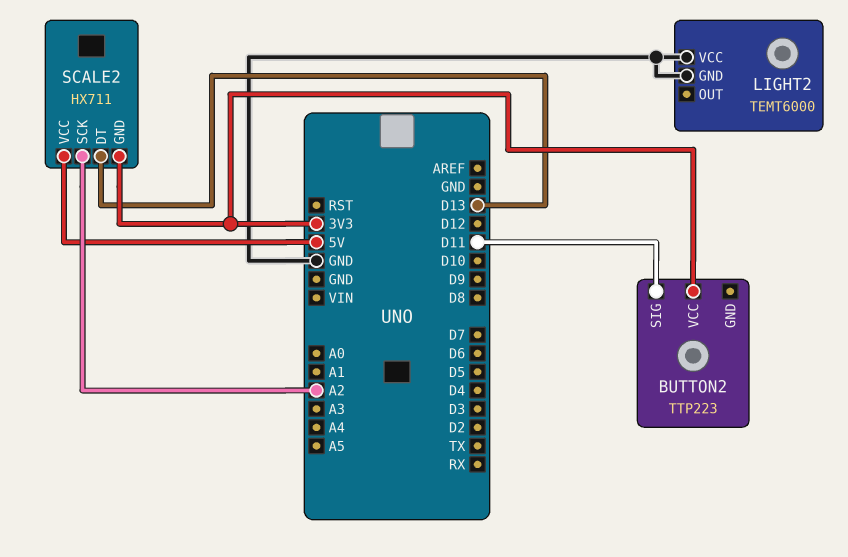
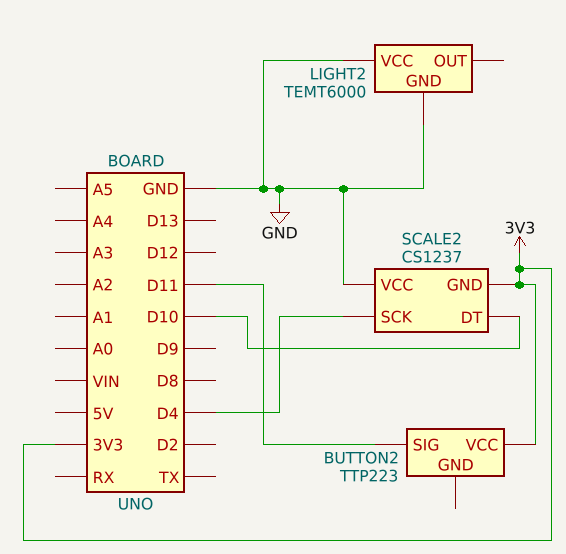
SCALE2: HX711 -> CS1237
SCALE2 pin DT: D13 -> D10
SCALE2 pin SCK: A2 -> D4
SCALE2 pin VCC: 5V -> GND

